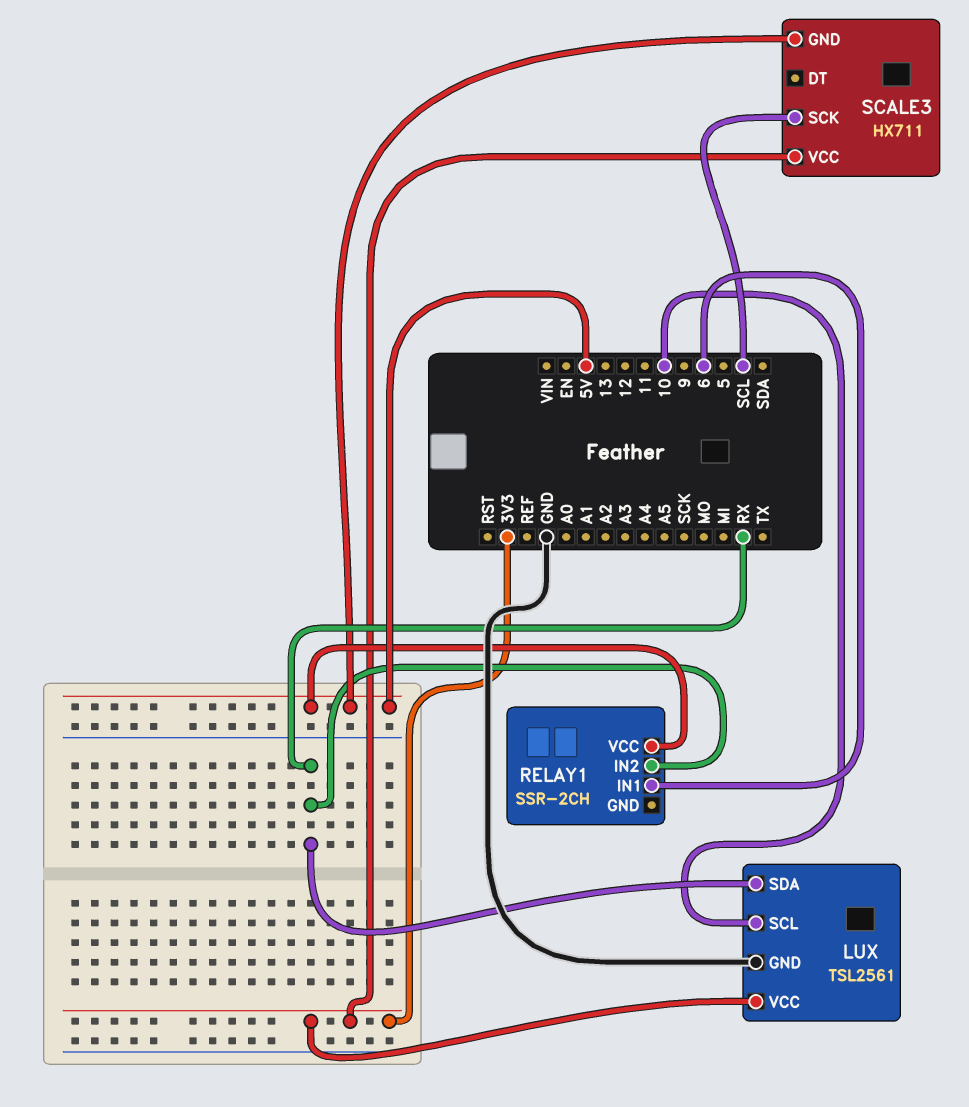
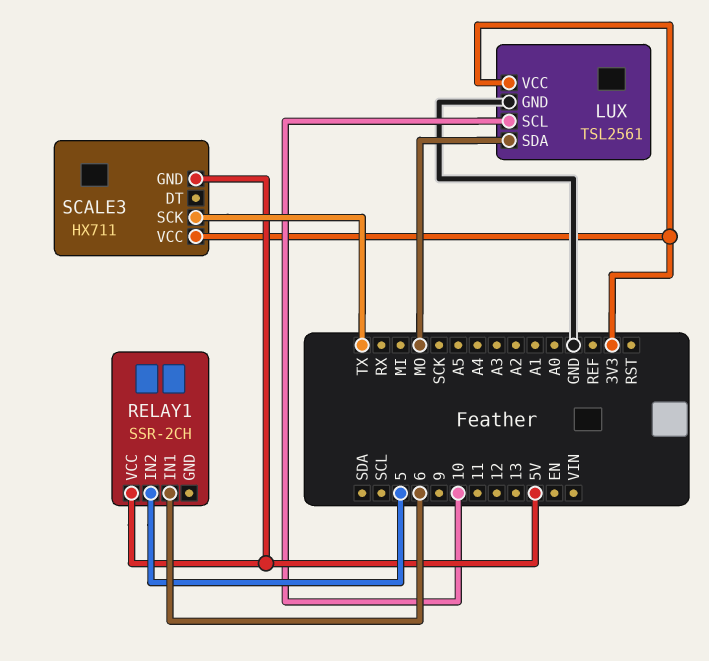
LUX pin SDA: RX -> MO
RELAY1 pin IN2: RX -> 5
SCALE3 pin SCK: SCL -> TX

